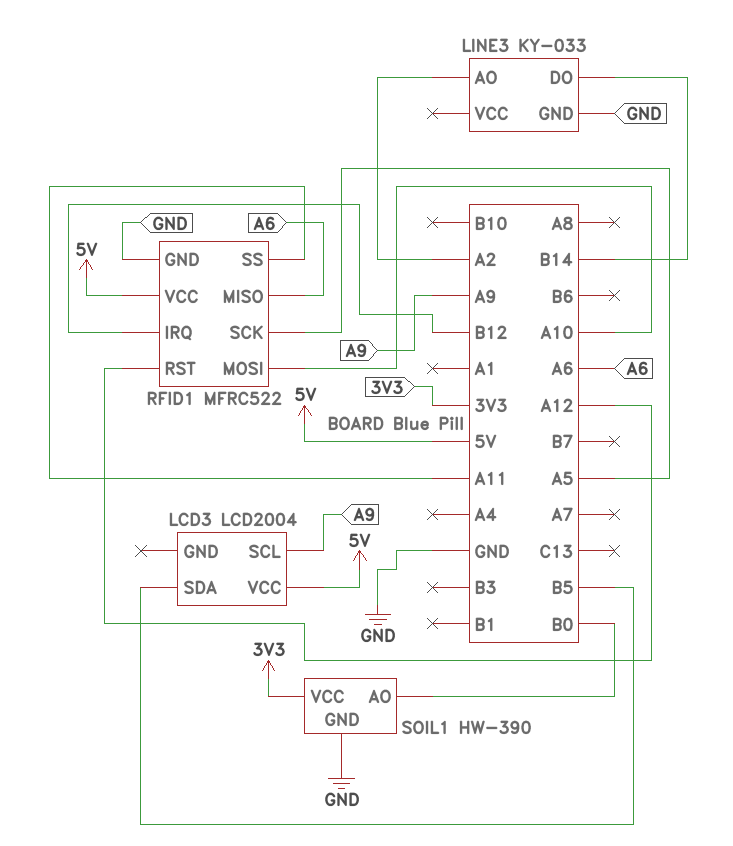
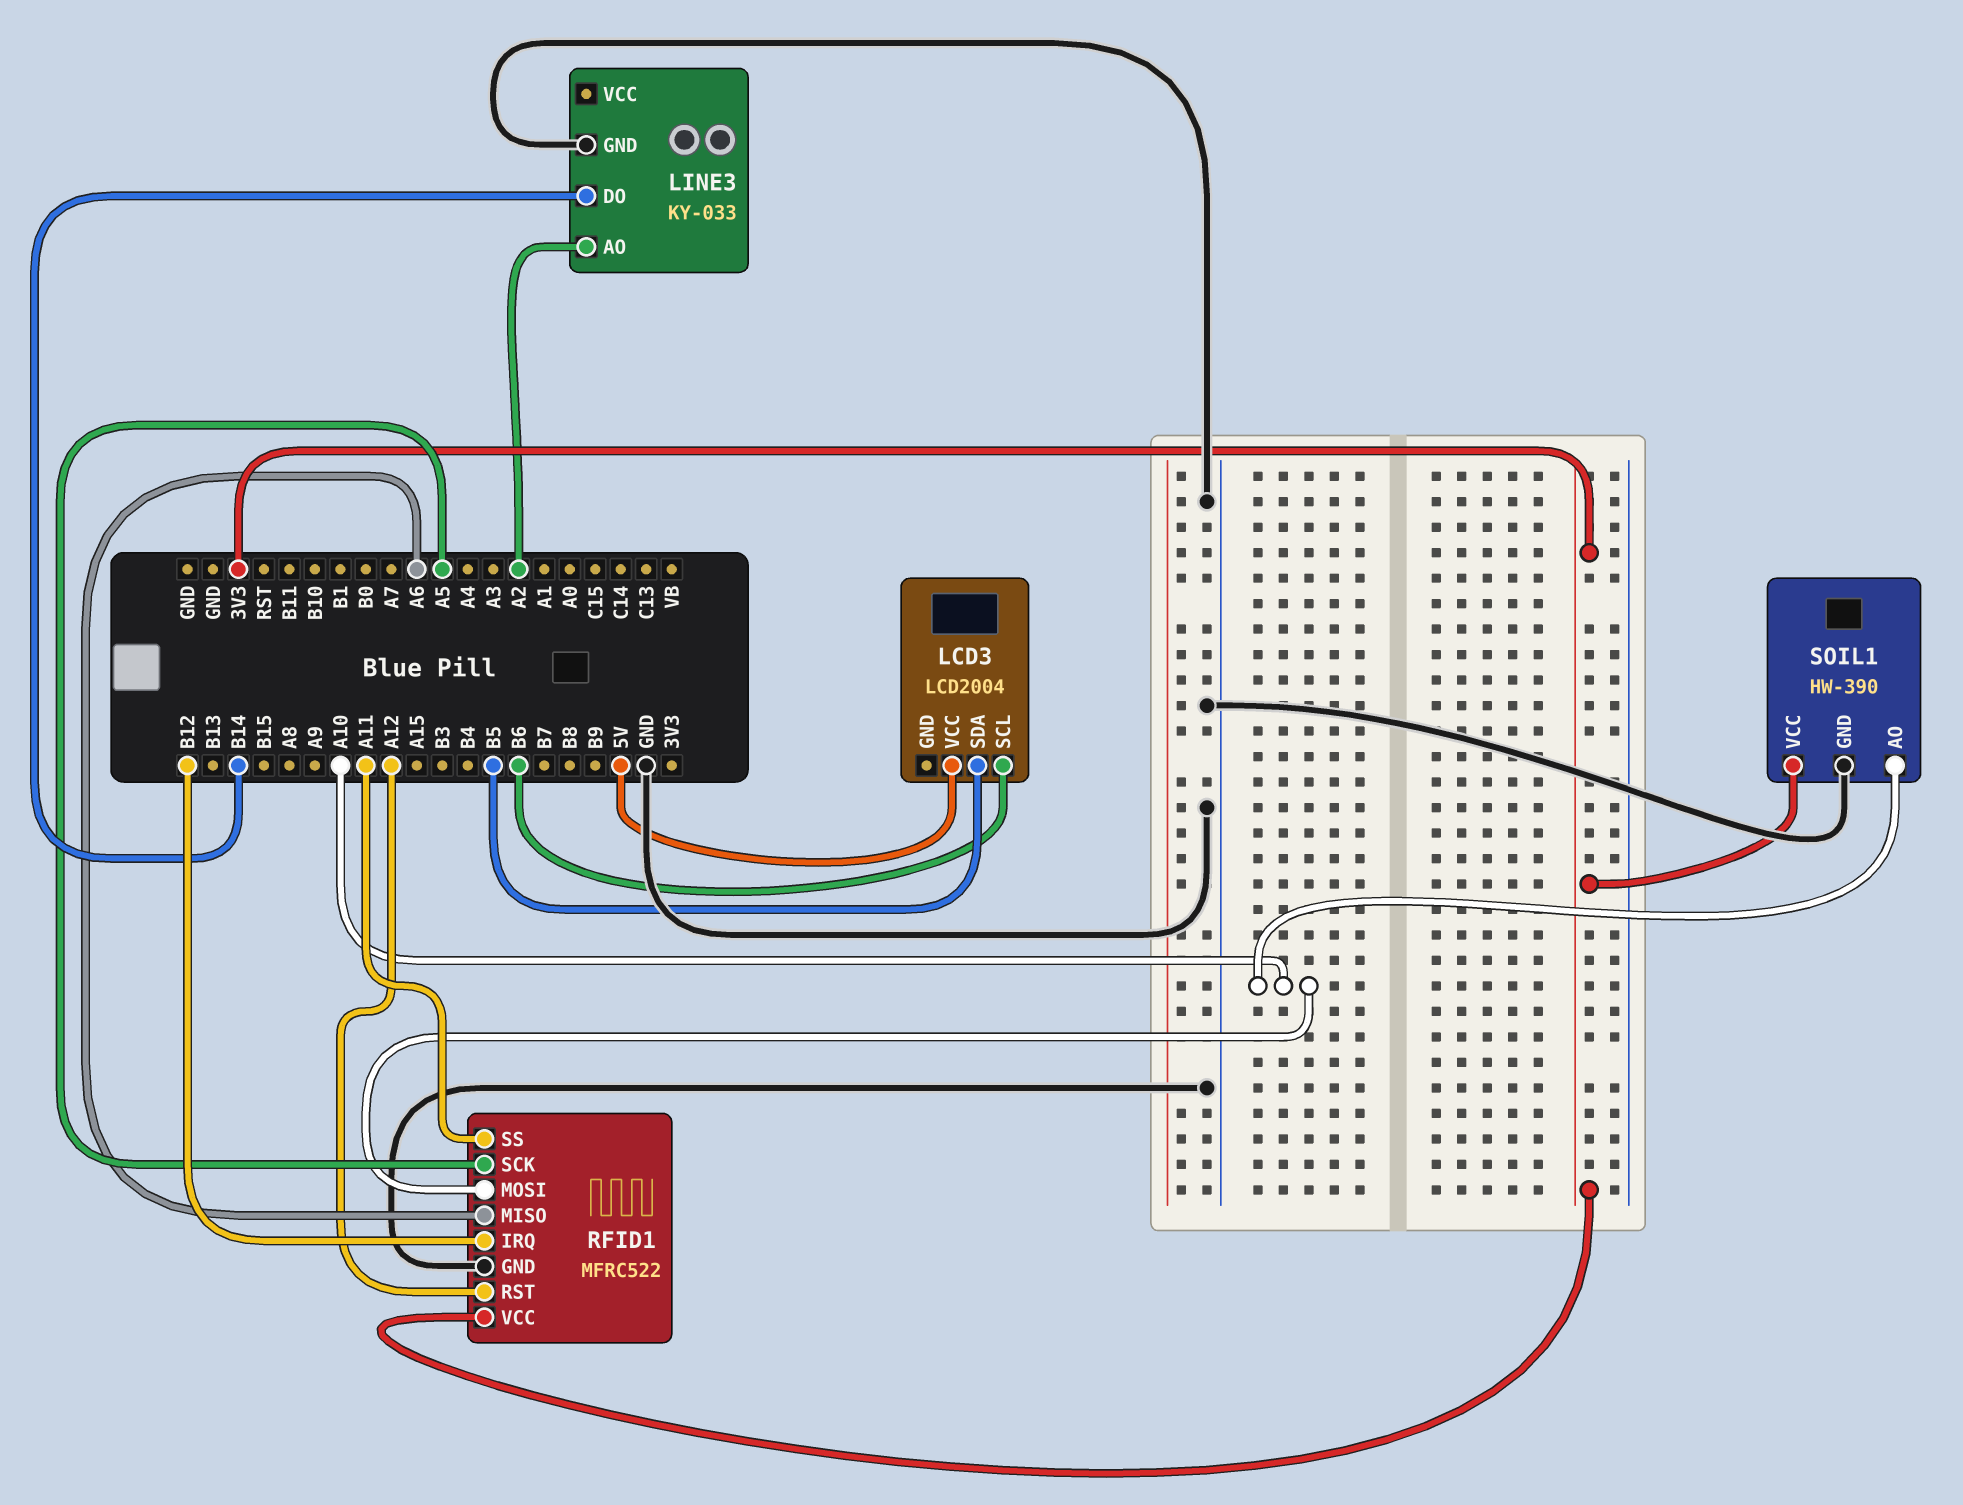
LCD3 pin SCL: A9 -> B6
RFID1 pin VCC: 5V -> 3V3
SOIL1 pin AO: B0 -> A10

